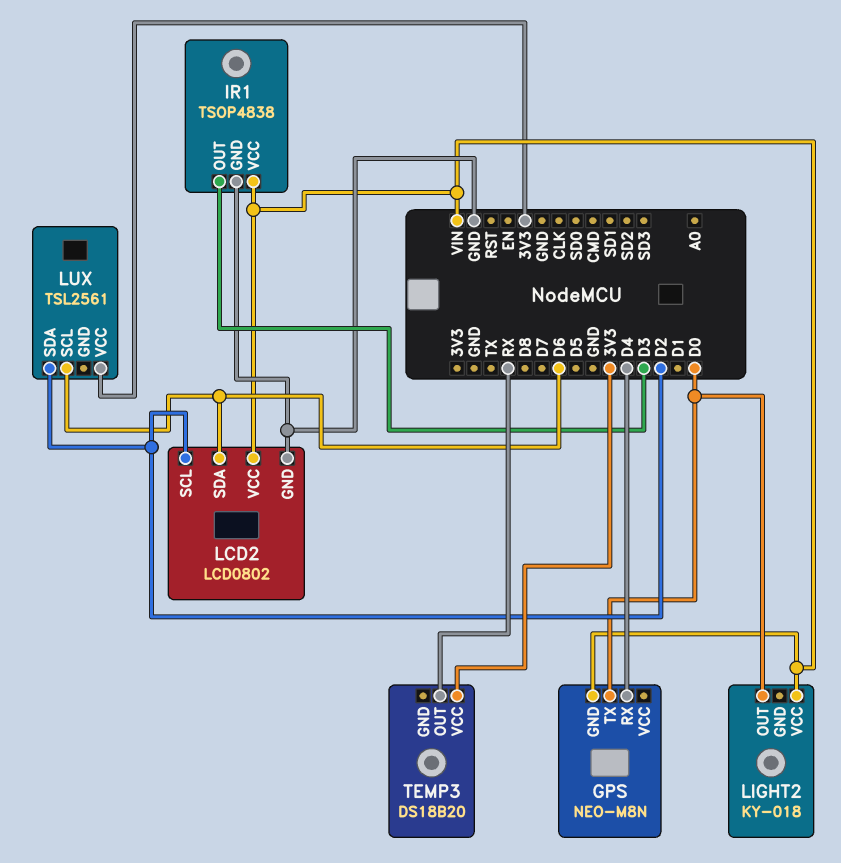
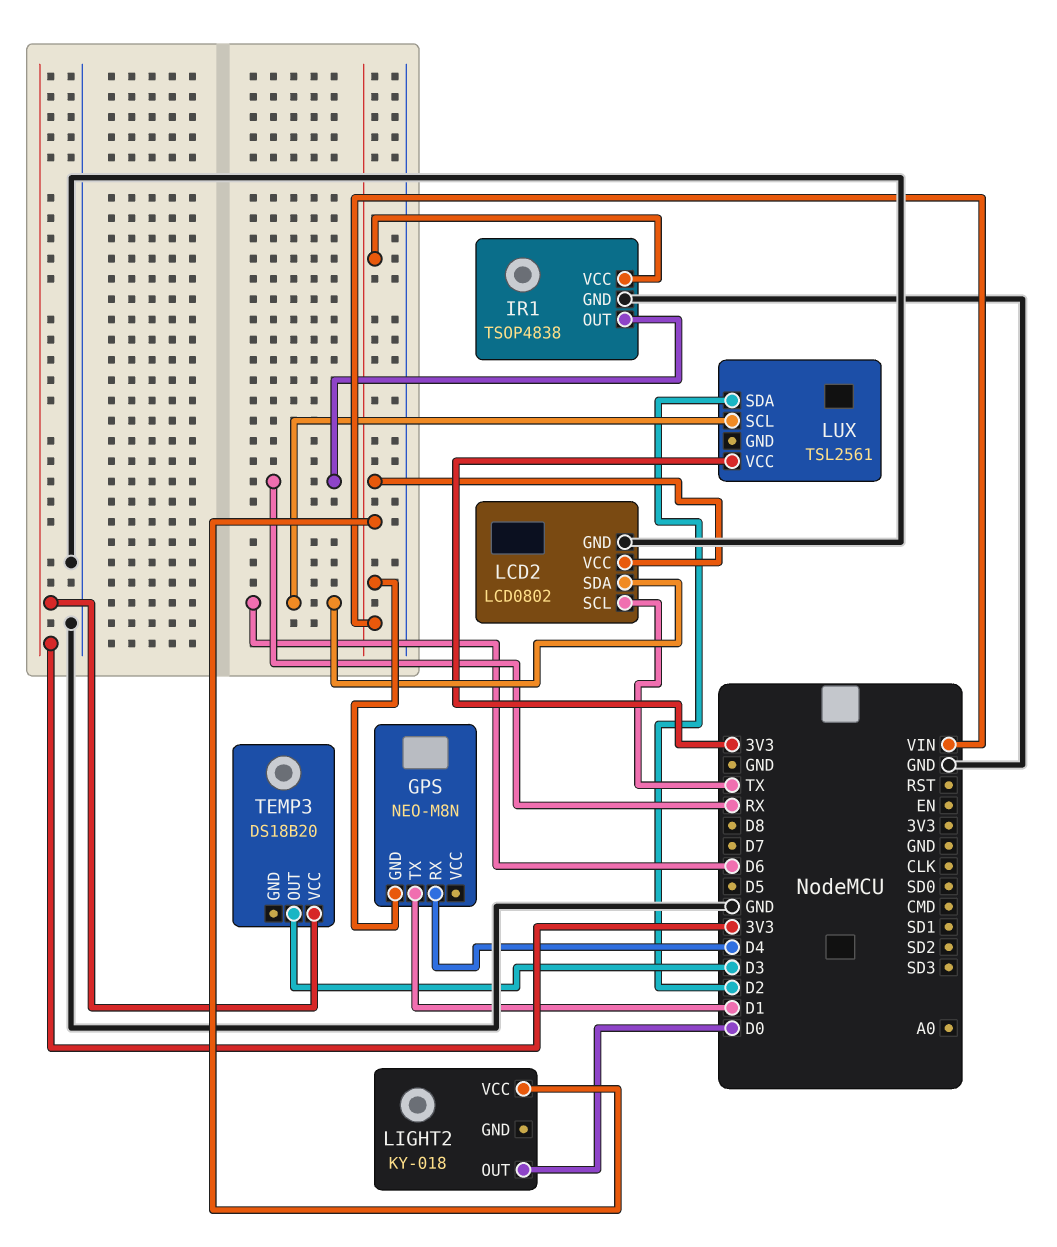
GPS pin TX: D0 -> D1
IR1 pin OUT: D3 -> RX
LCD2 pin SCL: D2 -> TX
TEMP3 pin OUT: RX -> D3

